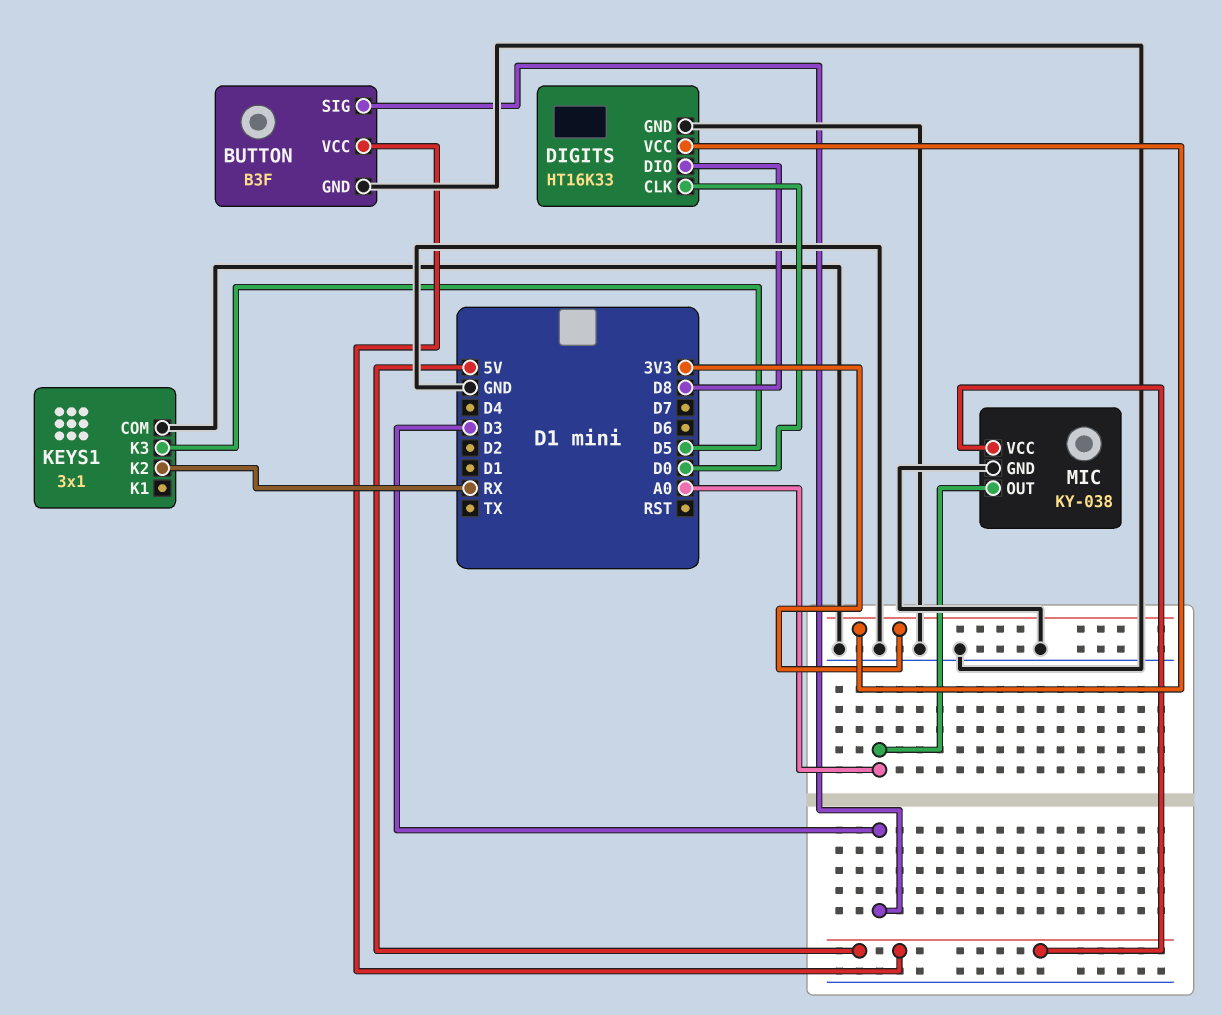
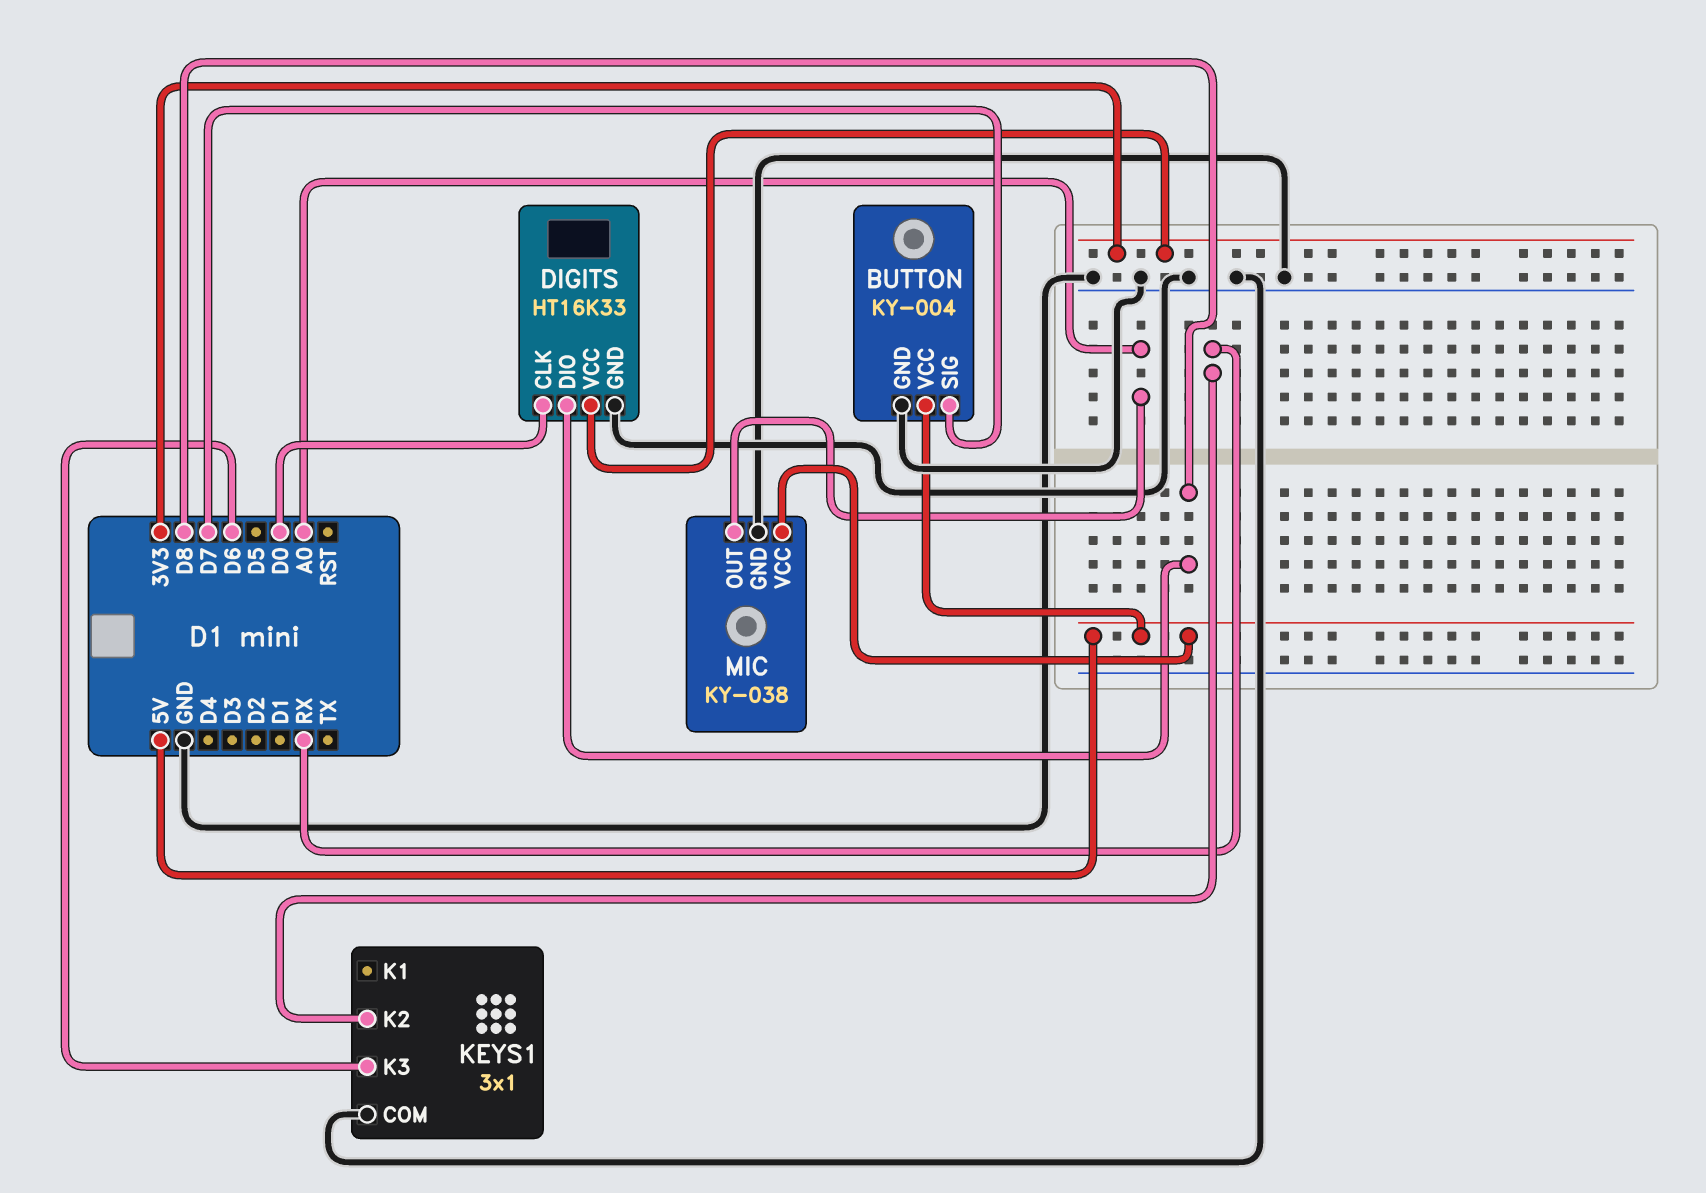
BUTTON: B3F -> KY-004
BUTTON pin SIG: D3 -> D7
KEYS1 pin K3: D5 -> D6

